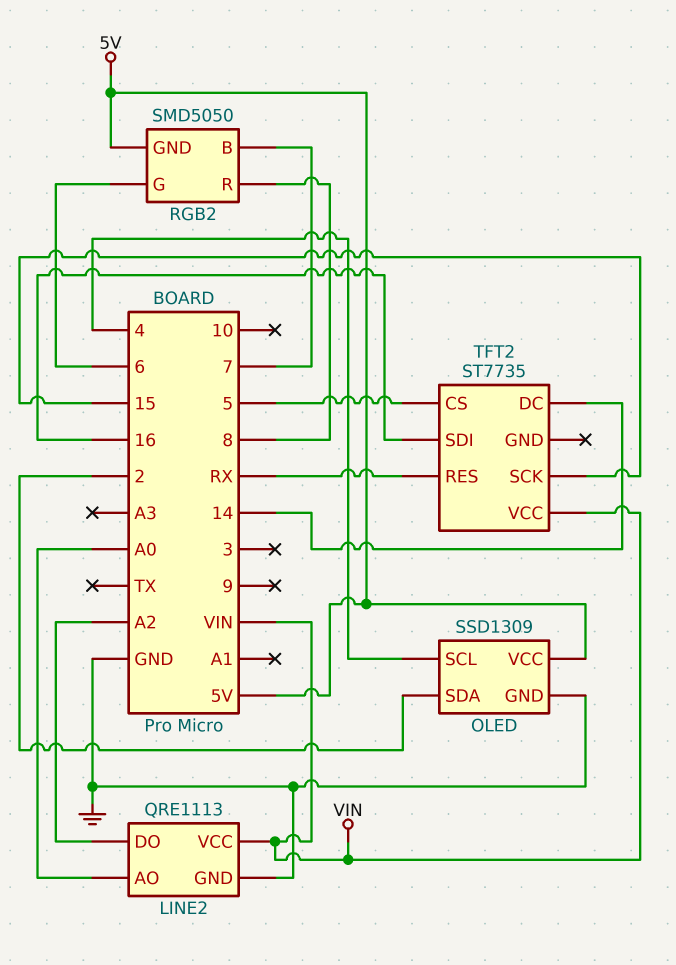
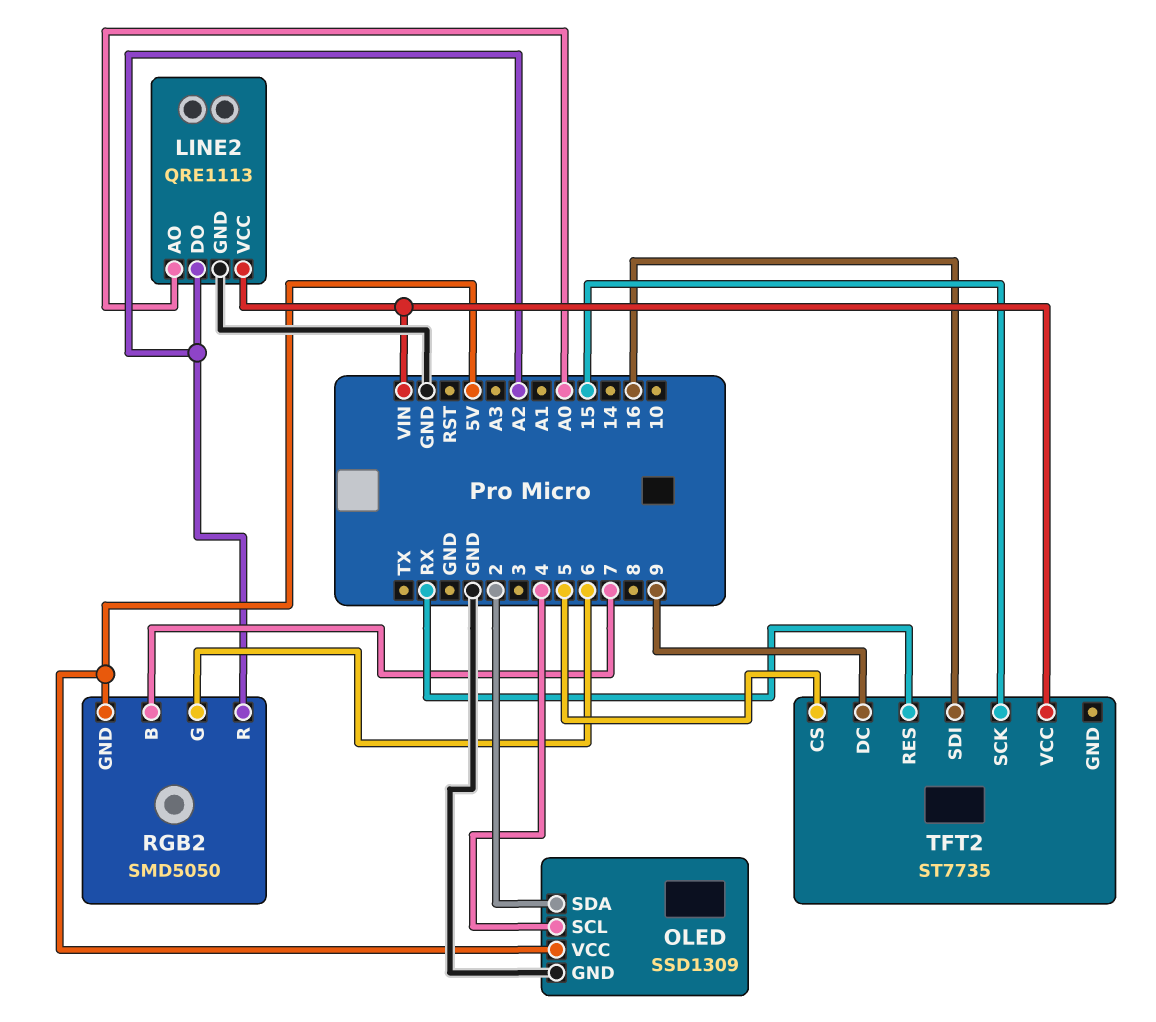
RGB2 pin R: 8 -> A2
TFT2 pin DC: 14 -> 9

